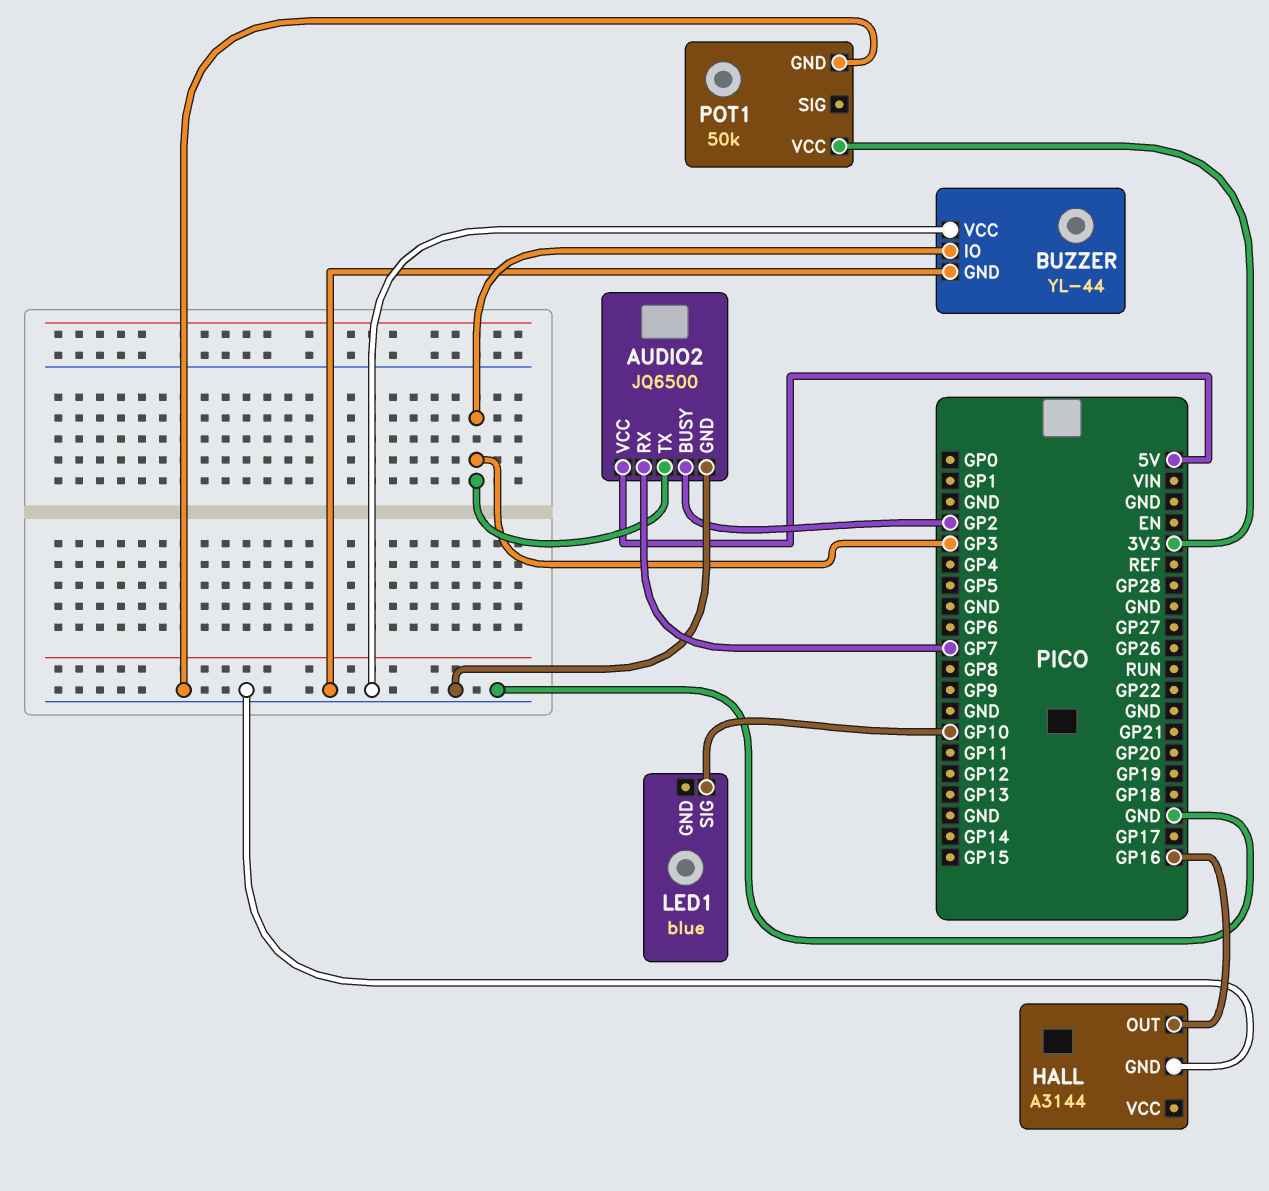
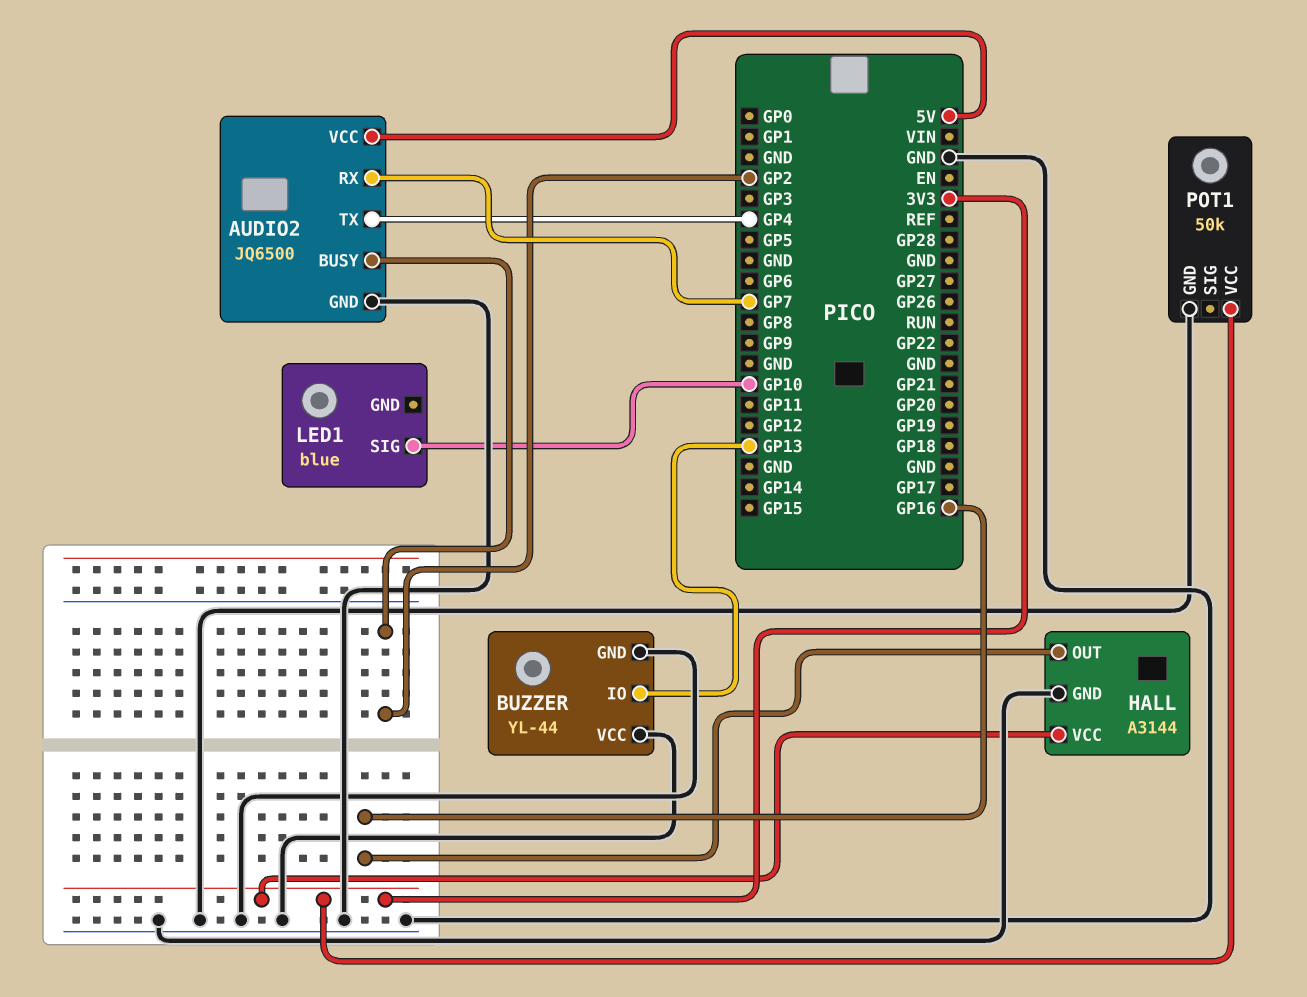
AUDIO2 pin TX: GP3 -> GP4
BUZZER pin IO: GP3 -> GP13
HALL pin VCC: none -> 3V3

